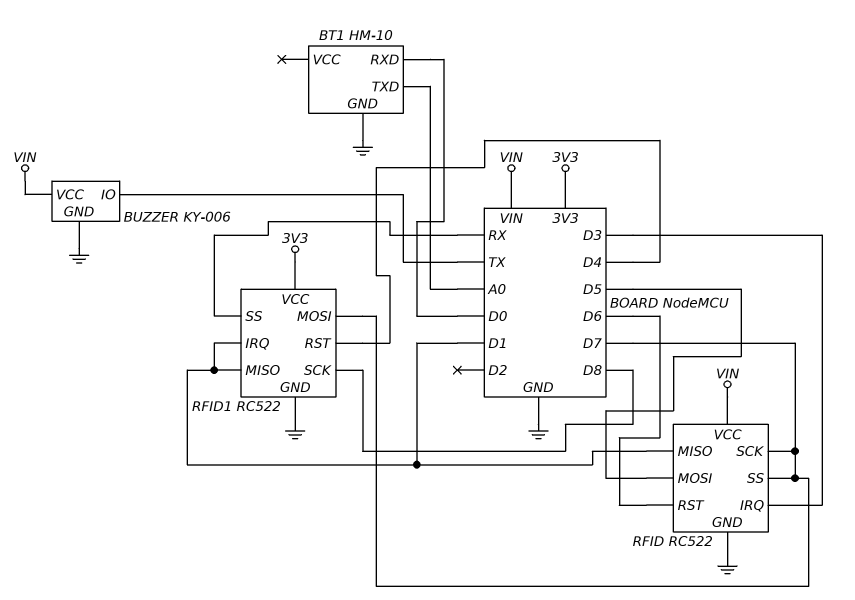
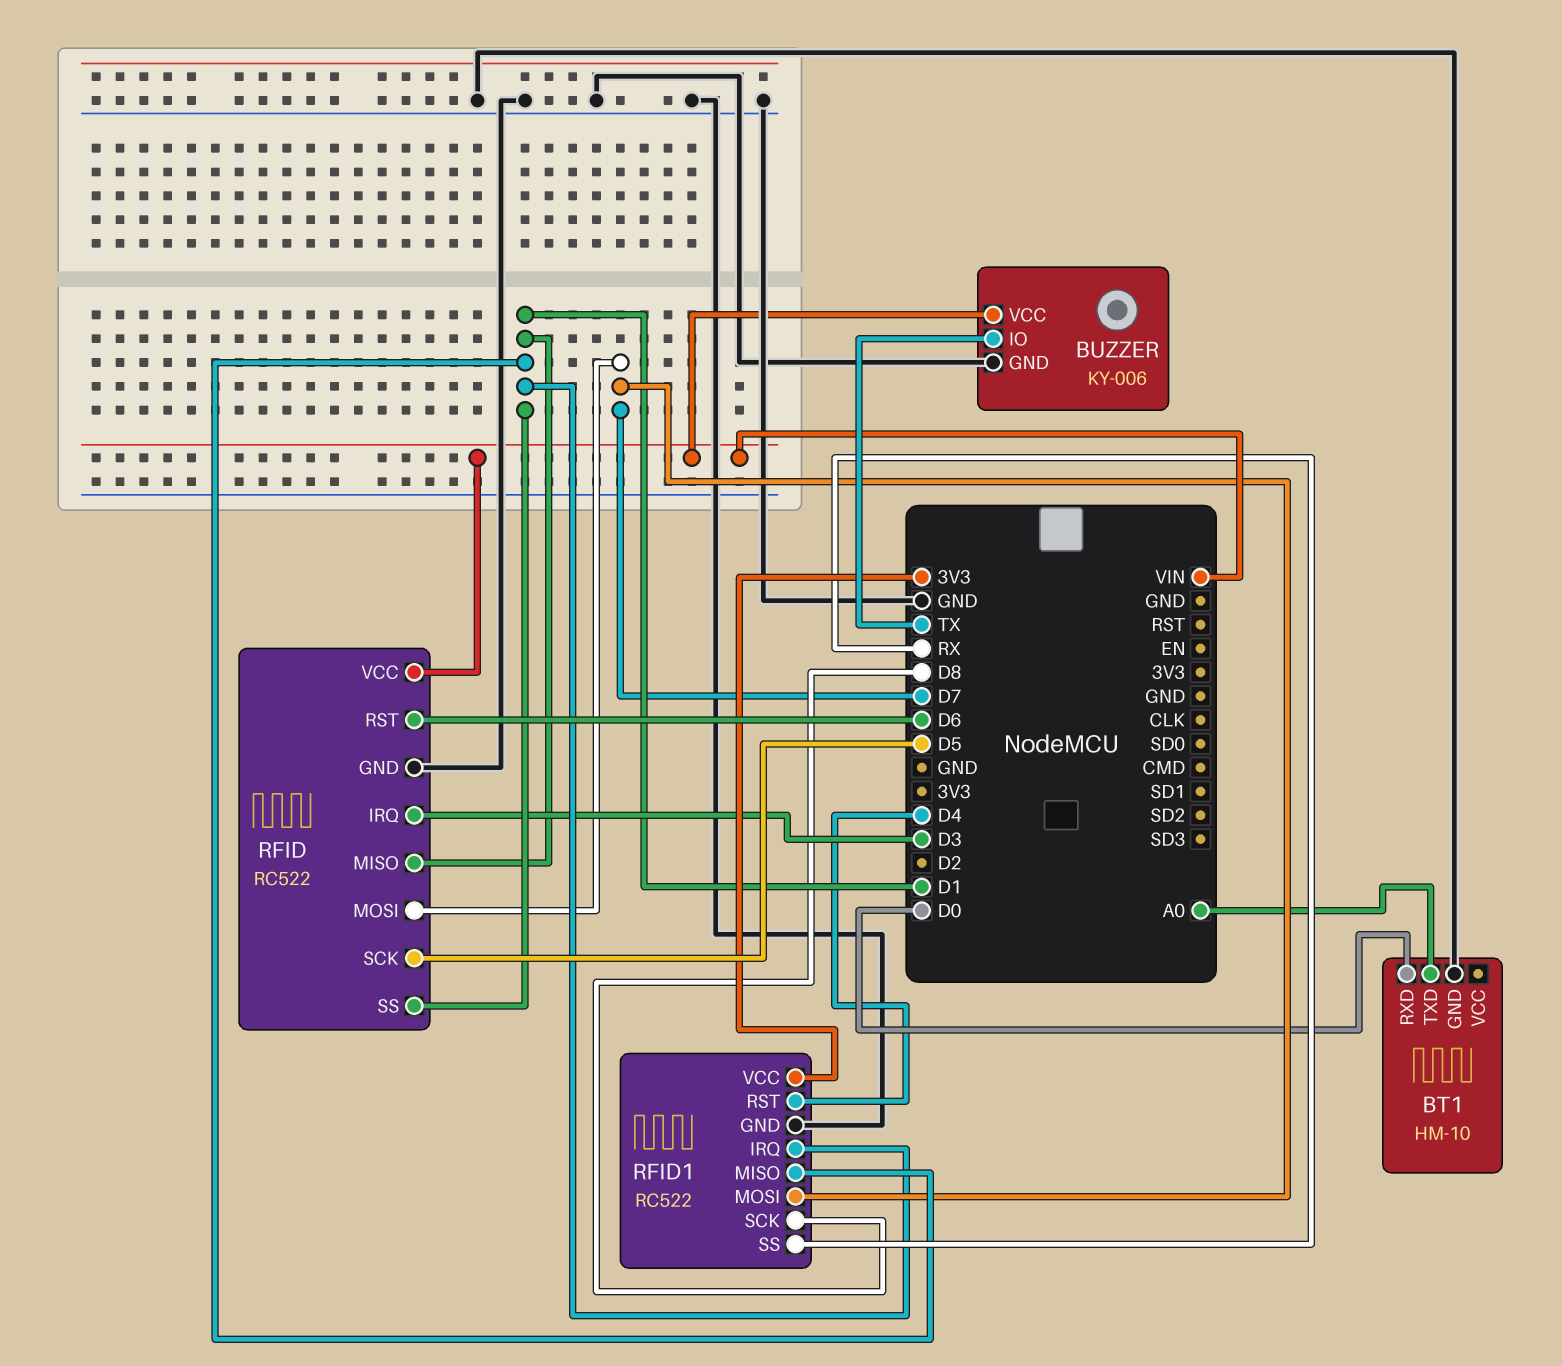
RFID pin MOSI: D5 -> D7
RFID pin SCK: D7 -> D5
RFID pin SS: D7 -> D1

